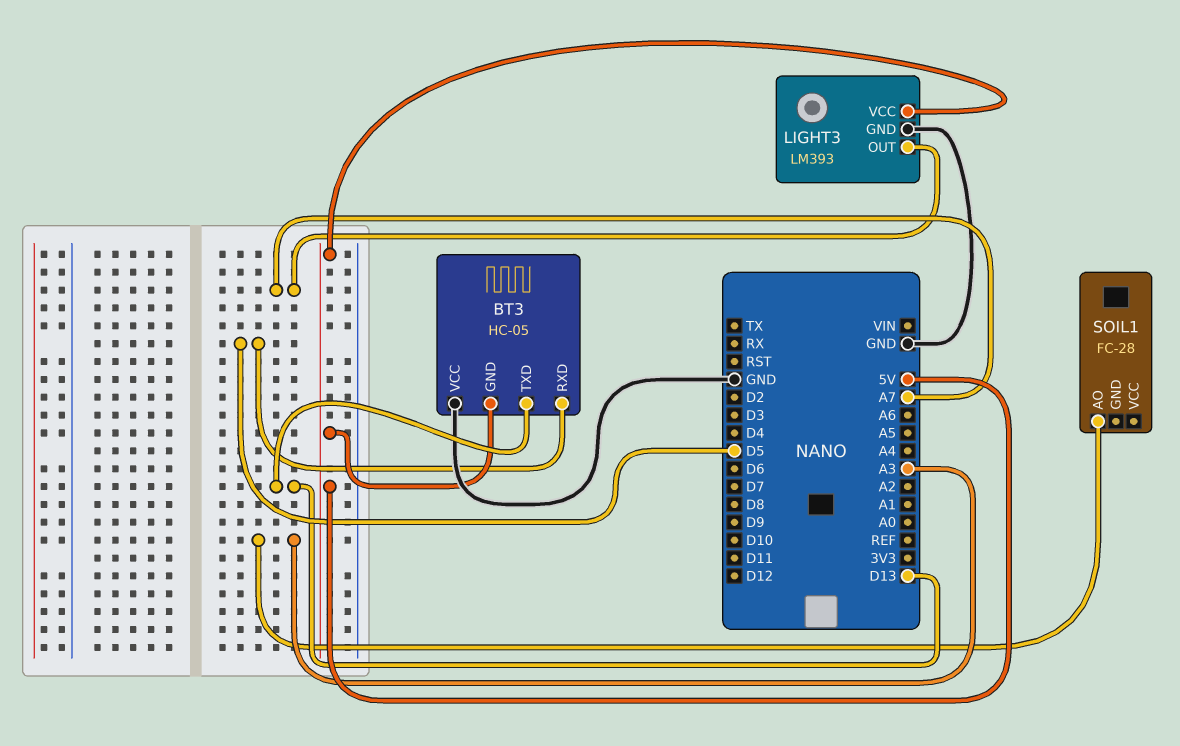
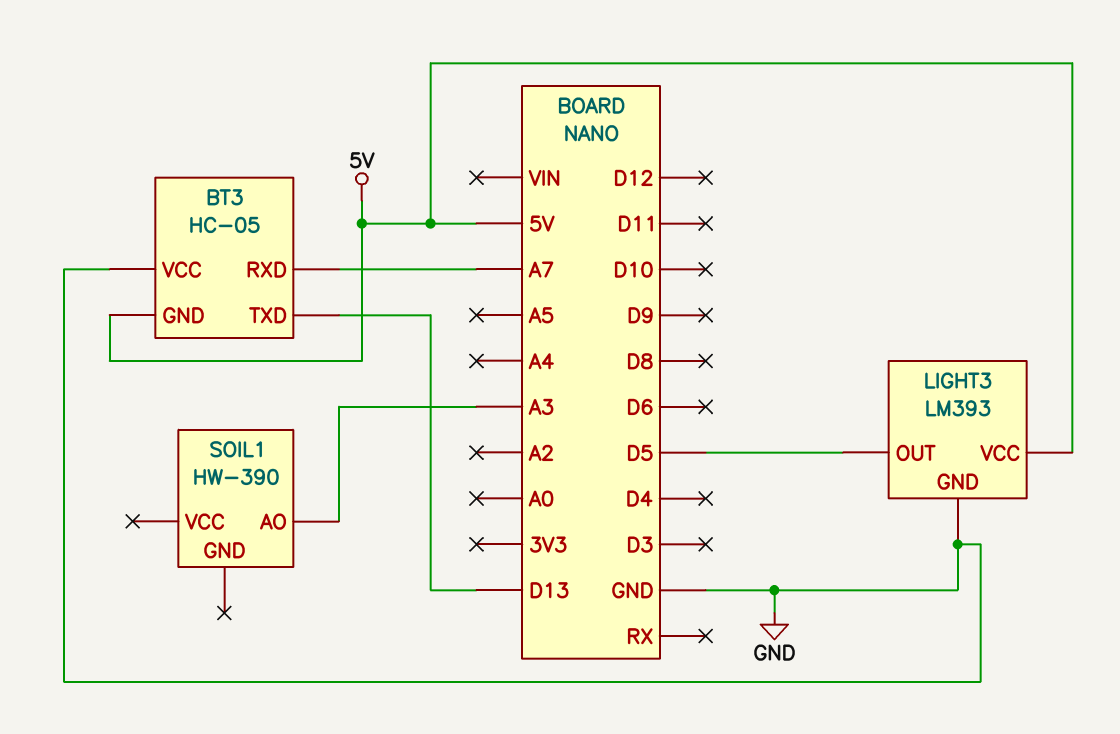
BT3 pin RXD: D5 -> A7
LIGHT3 pin OUT: A7 -> D5
SOIL1: FC-28 -> HW-390

